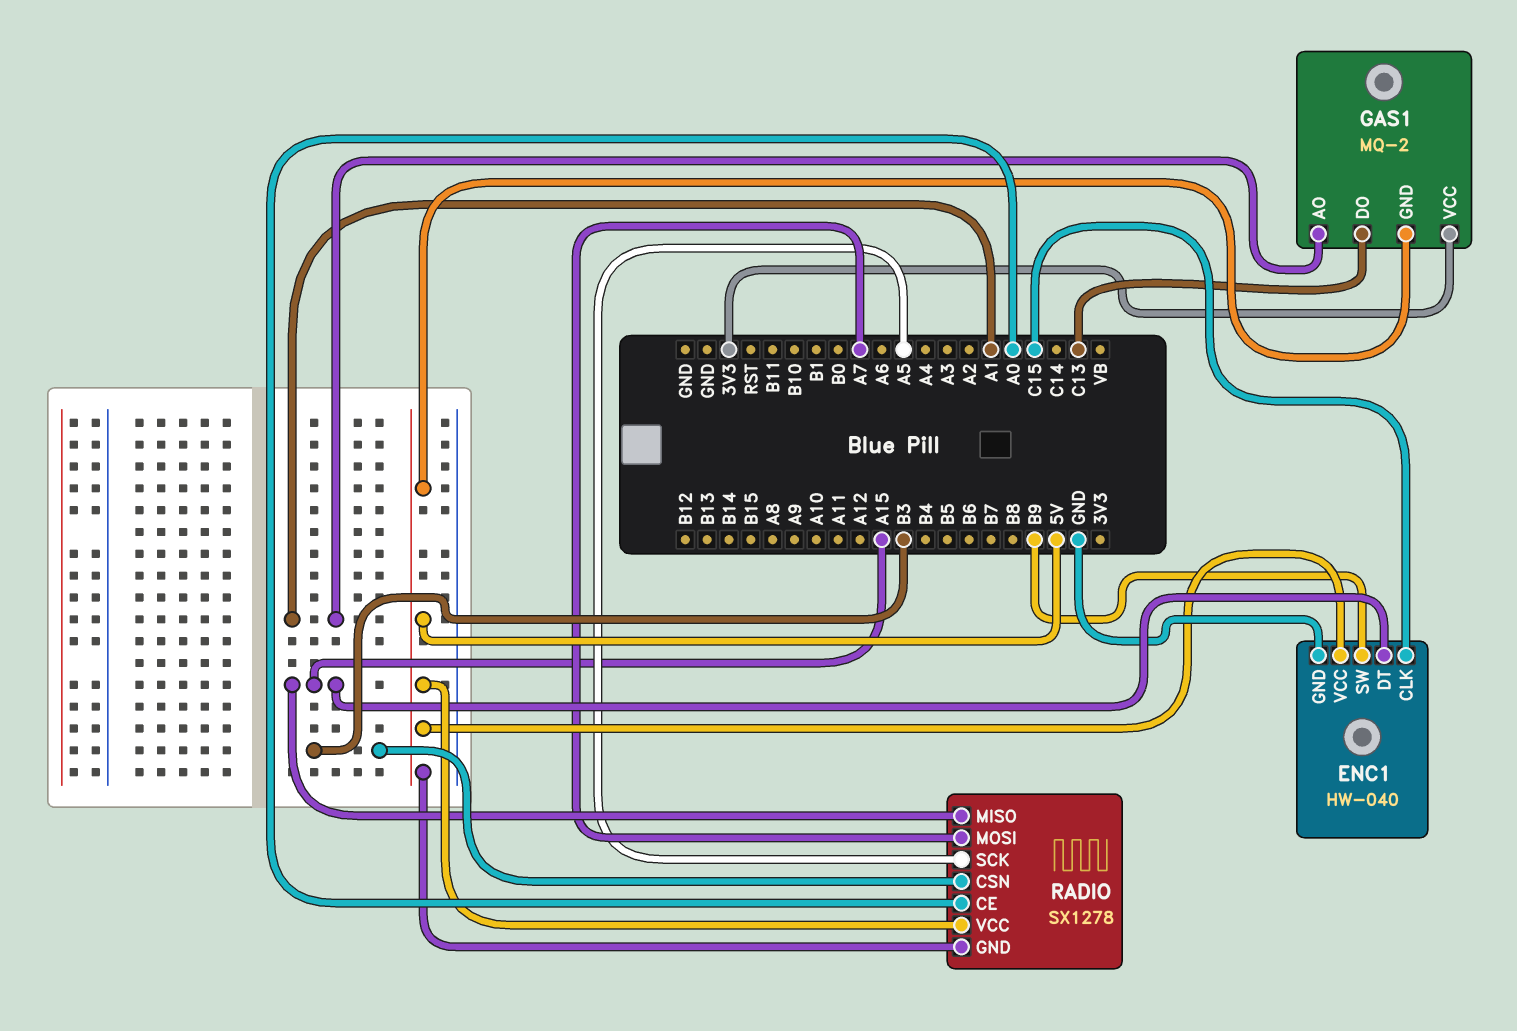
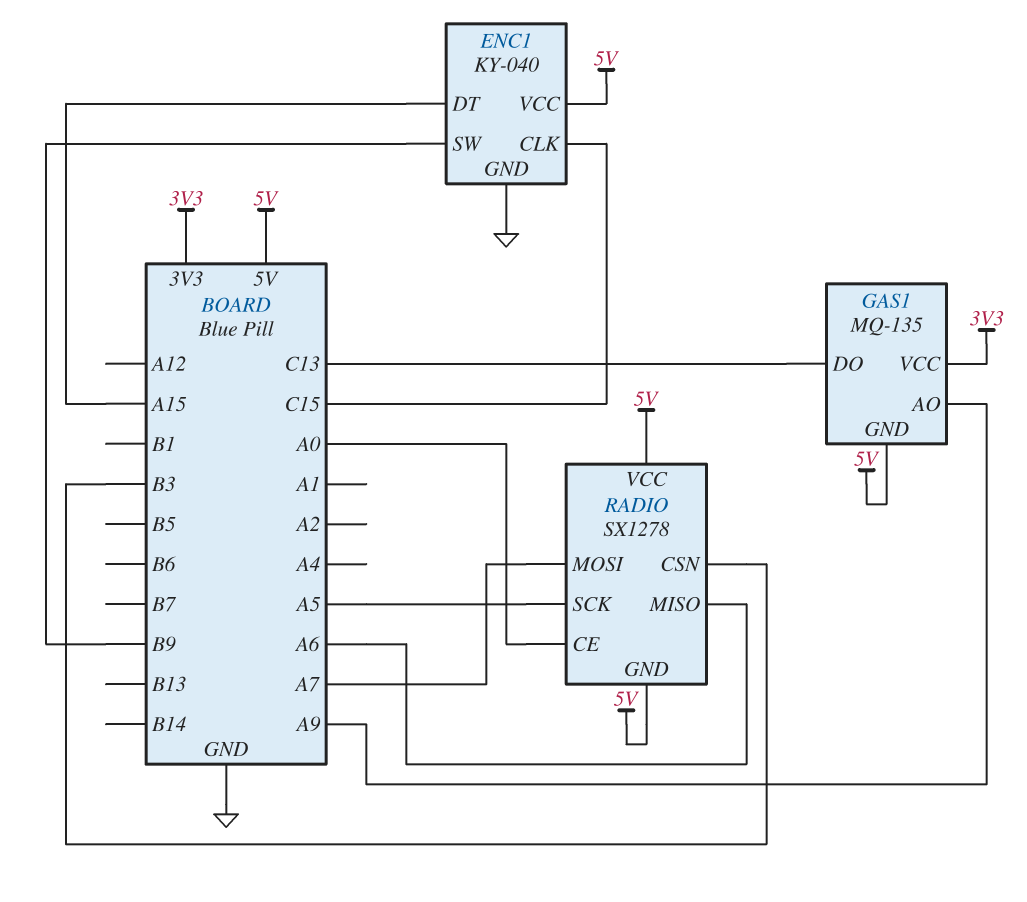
ENC1: HW-040 -> KY-040
GAS1: MQ-2 -> MQ-135
GAS1 pin AO: A1 -> A9
RADIO pin MISO: A15 -> A6

